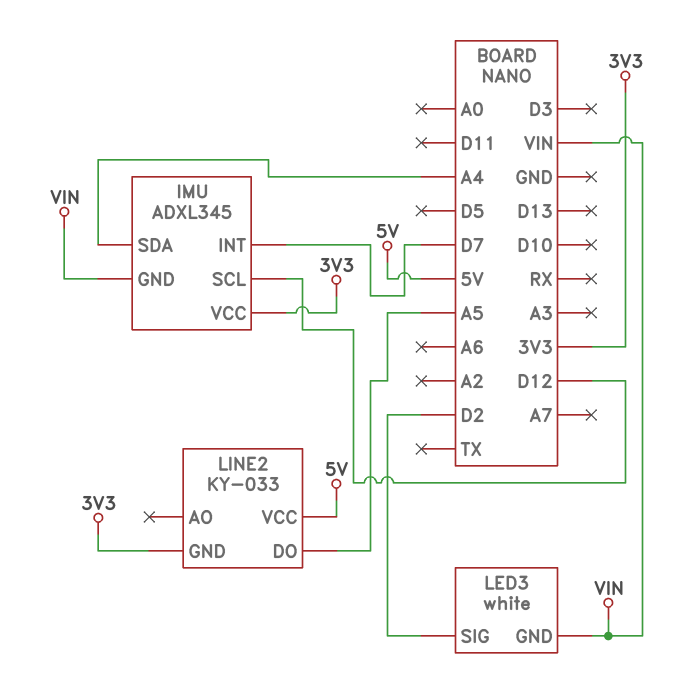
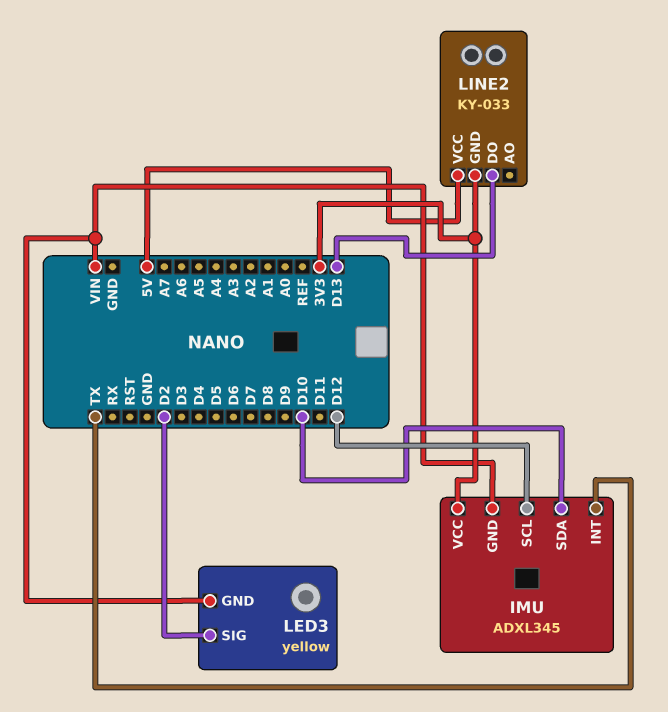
IMU pin INT: D7 -> TX
IMU pin SDA: A4 -> D10
LED3: white -> yellow
LINE2 pin DO: A5 -> D13

